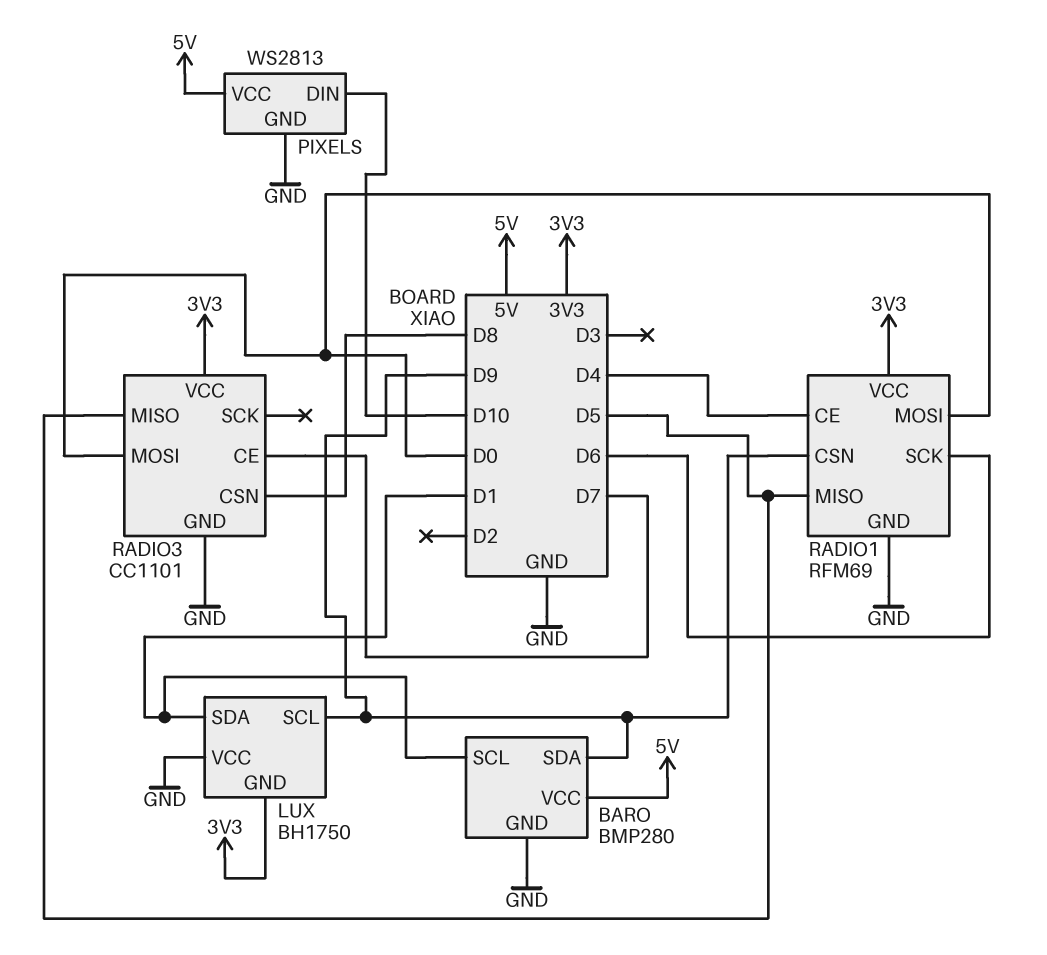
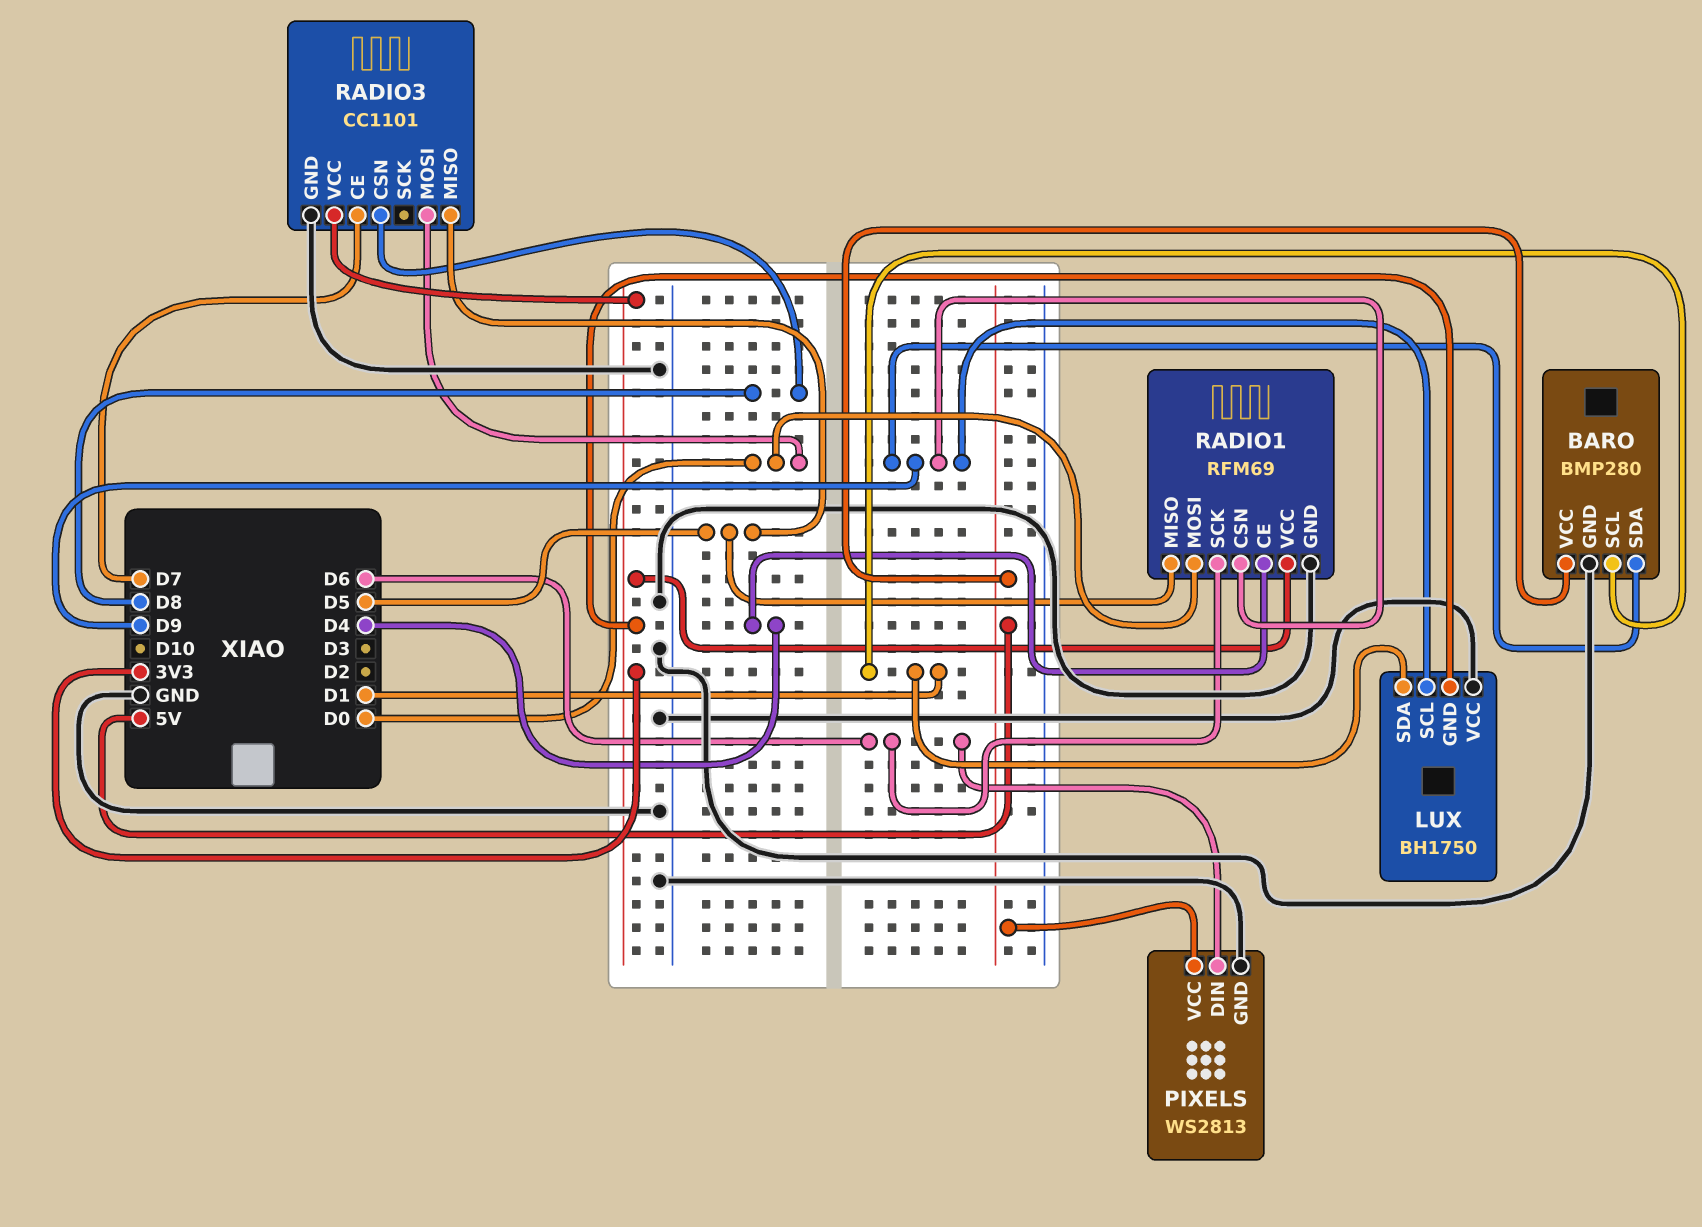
PIXELS pin DIN: D10 -> D6

